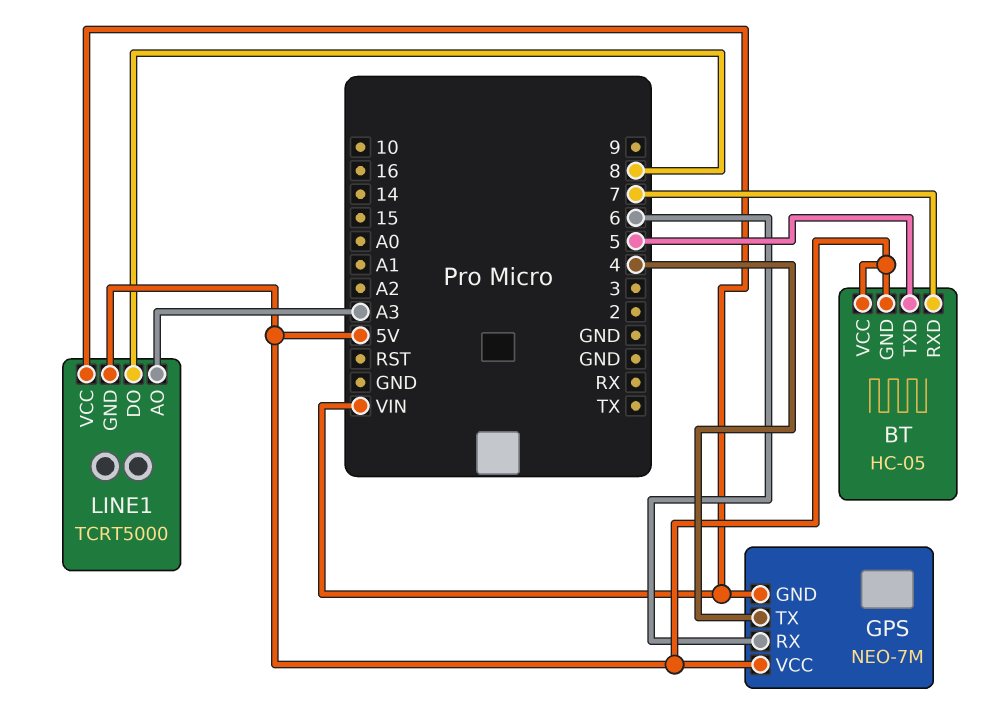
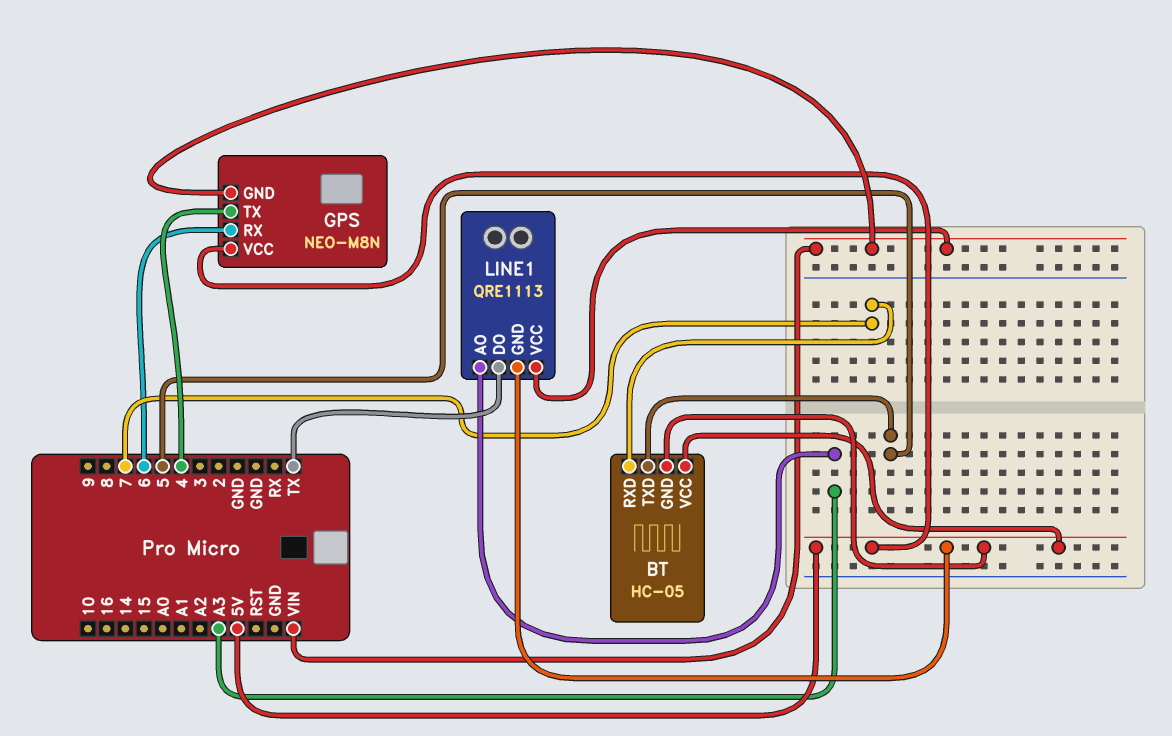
GPS: NEO-7M -> NEO-M8N
LINE1: TCRT5000 -> QRE1113
LINE1 pin DO: 8 -> TX

